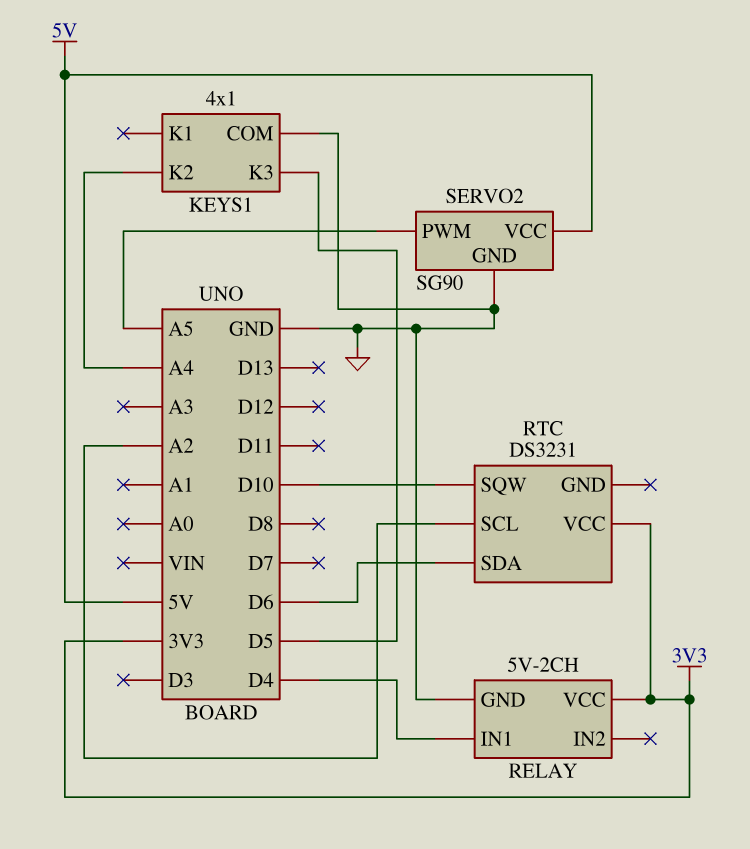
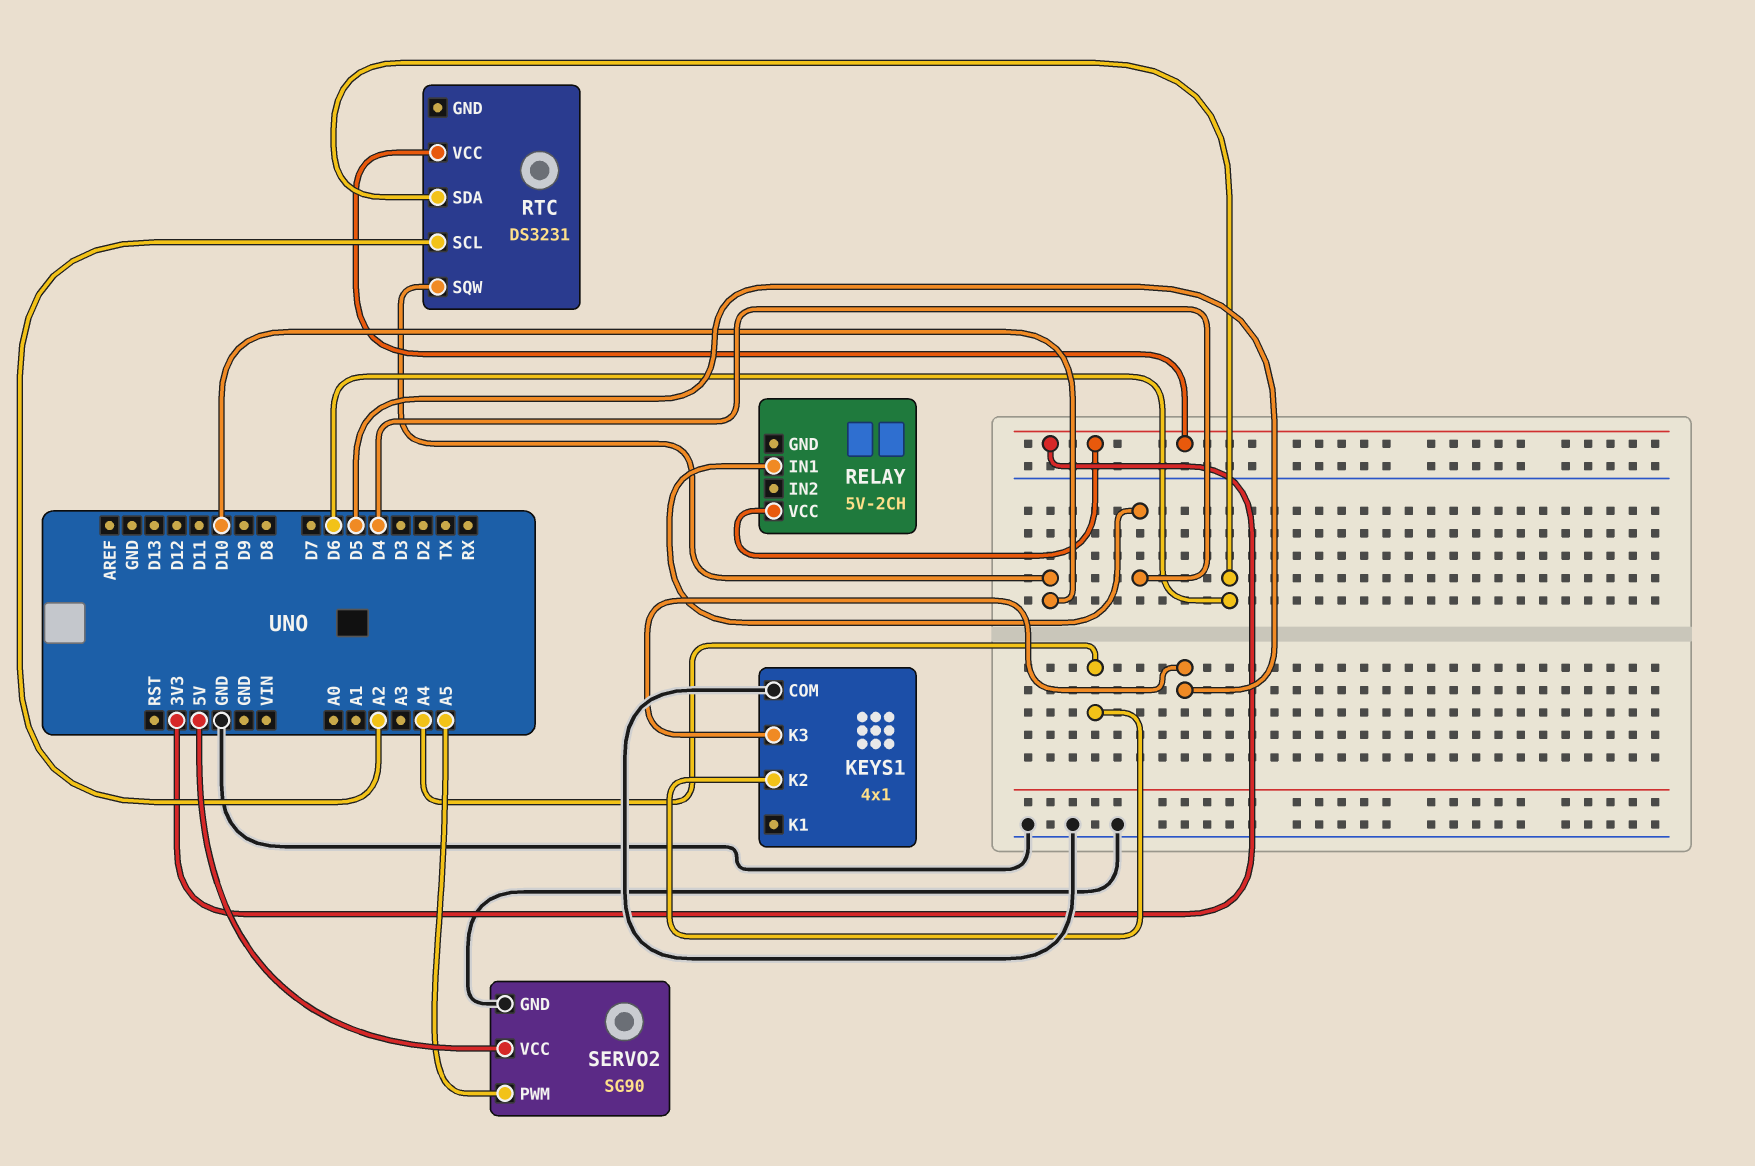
RELAY pin GND: GND -> none

